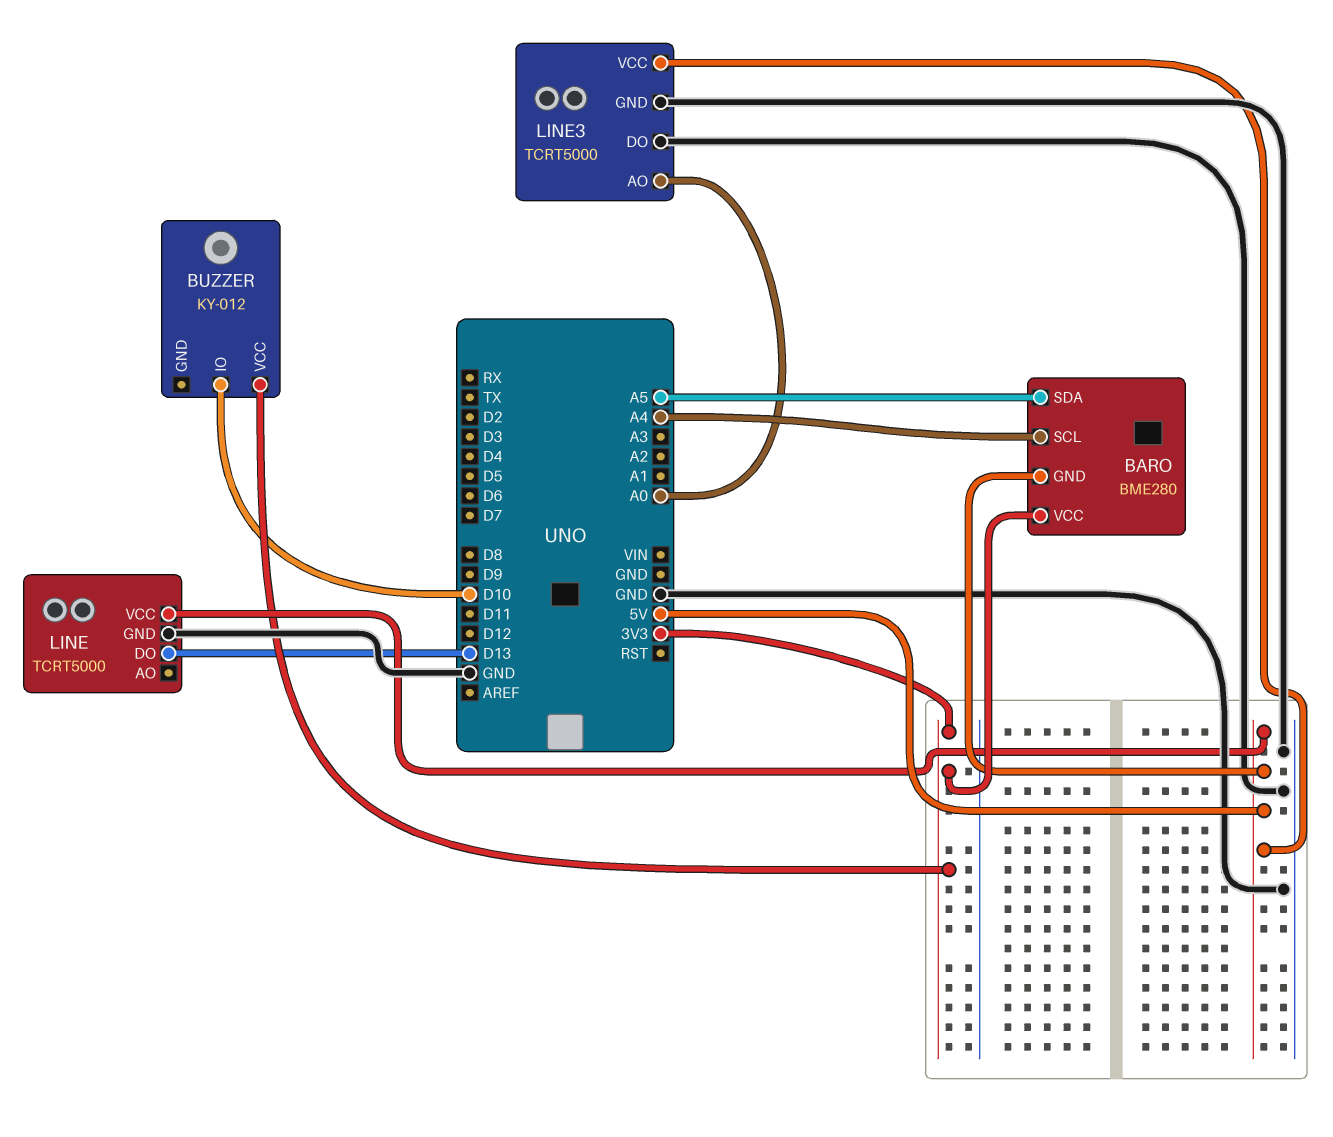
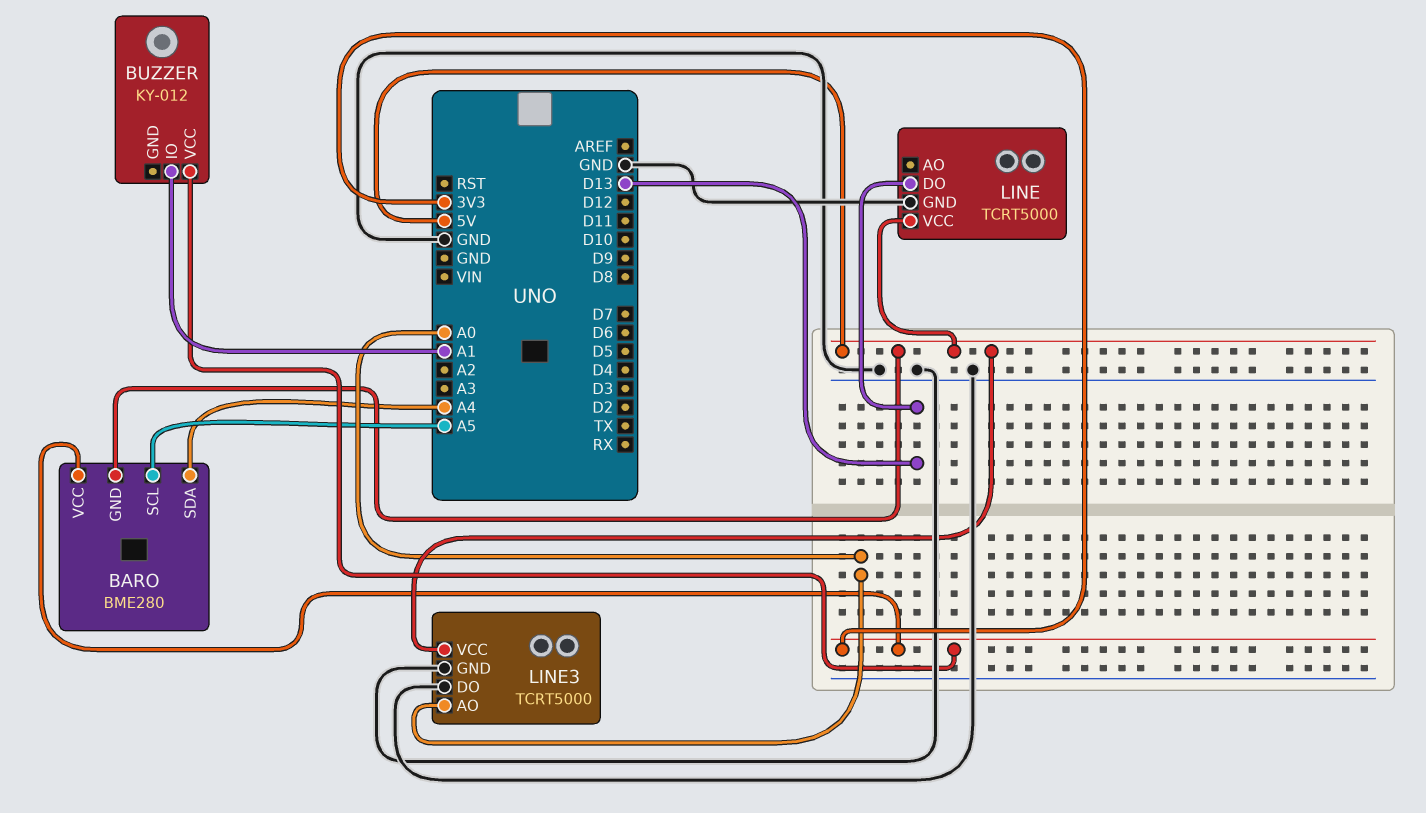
BARO pin SCL: A4 -> A5
BARO pin SDA: A5 -> A4
BUZZER pin IO: D10 -> A1

